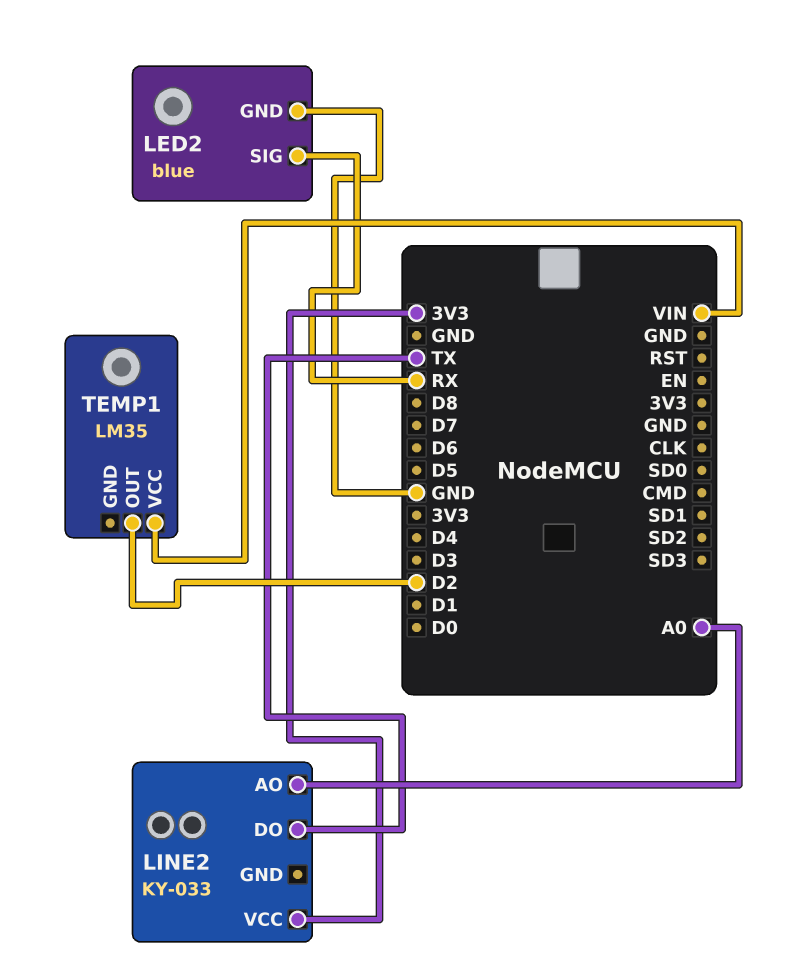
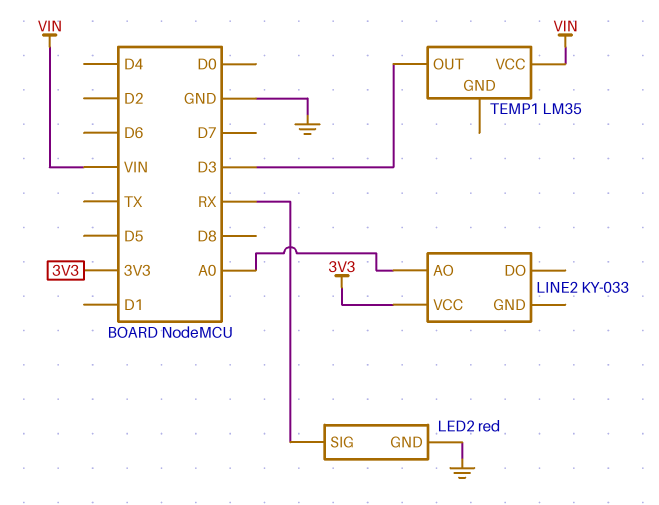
LED2: blue -> red
LINE2 pin DO: TX -> none
TEMP1 pin OUT: D2 -> D3

